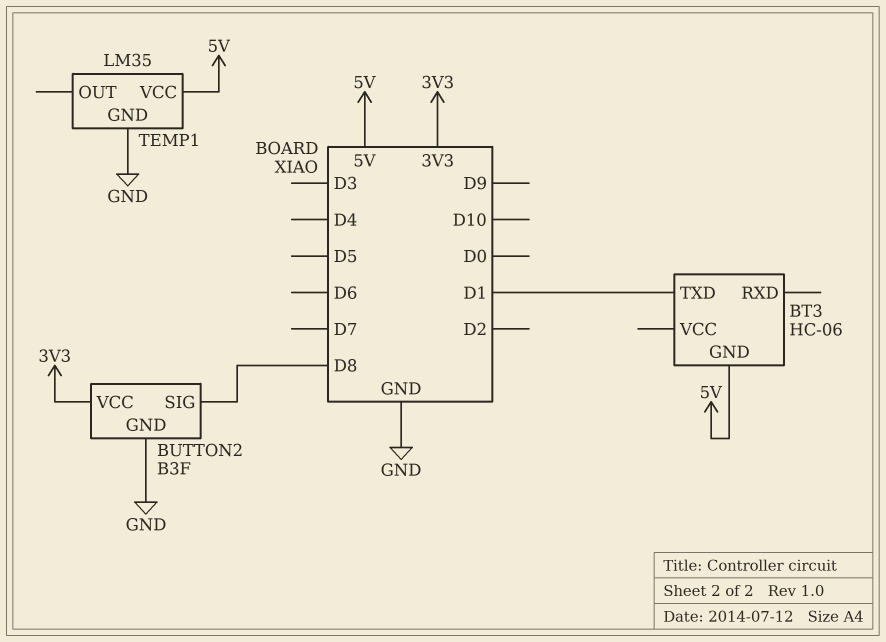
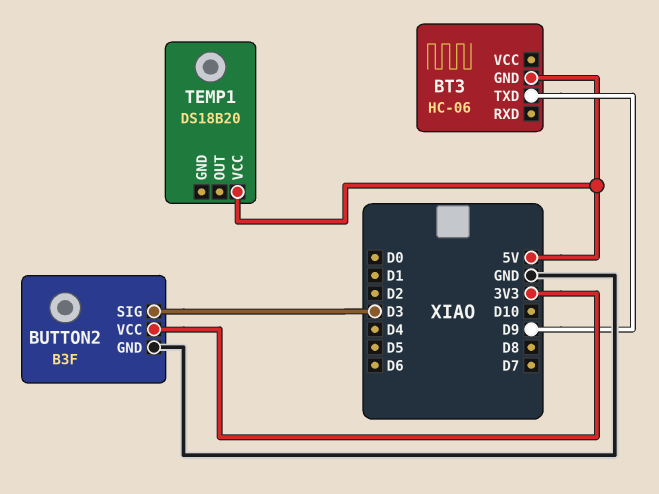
BT3 pin TXD: D1 -> D9
BUTTON2 pin SIG: D8 -> D3
TEMP1: LM35 -> DS18B20
TEMP1 pin GND: GND -> none

